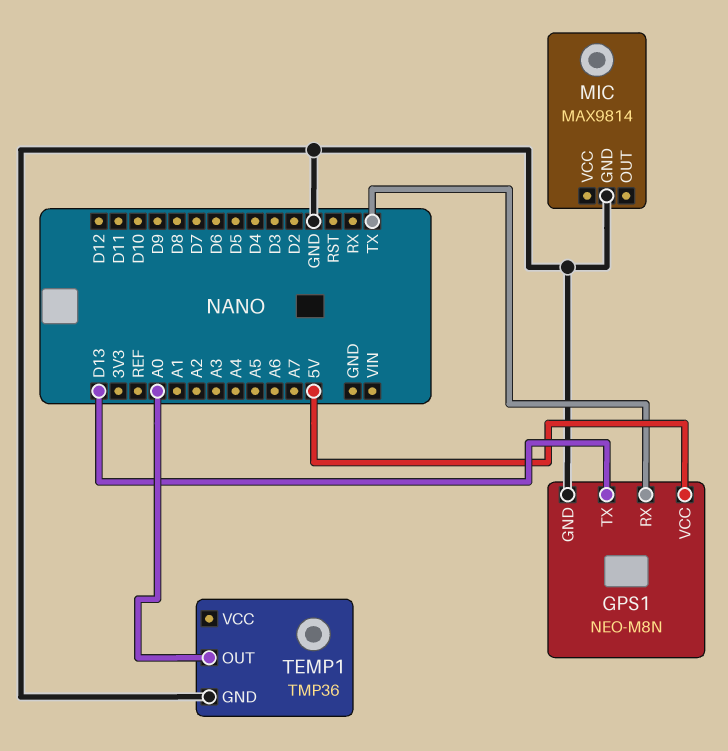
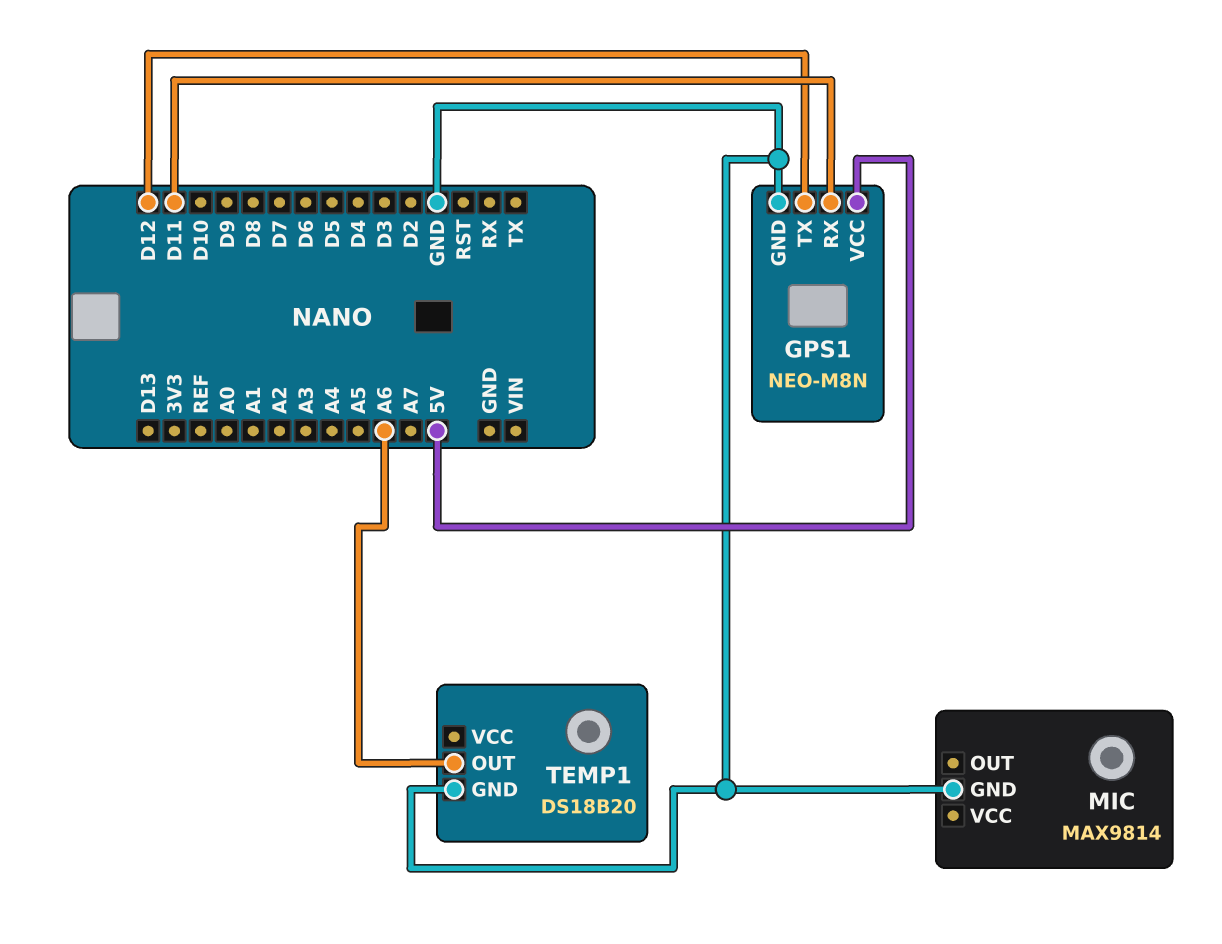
GPS1 pin RX: TX -> D11
GPS1 pin TX: D13 -> D12
TEMP1: TMP36 -> DS18B20
TEMP1 pin OUT: A0 -> A6

